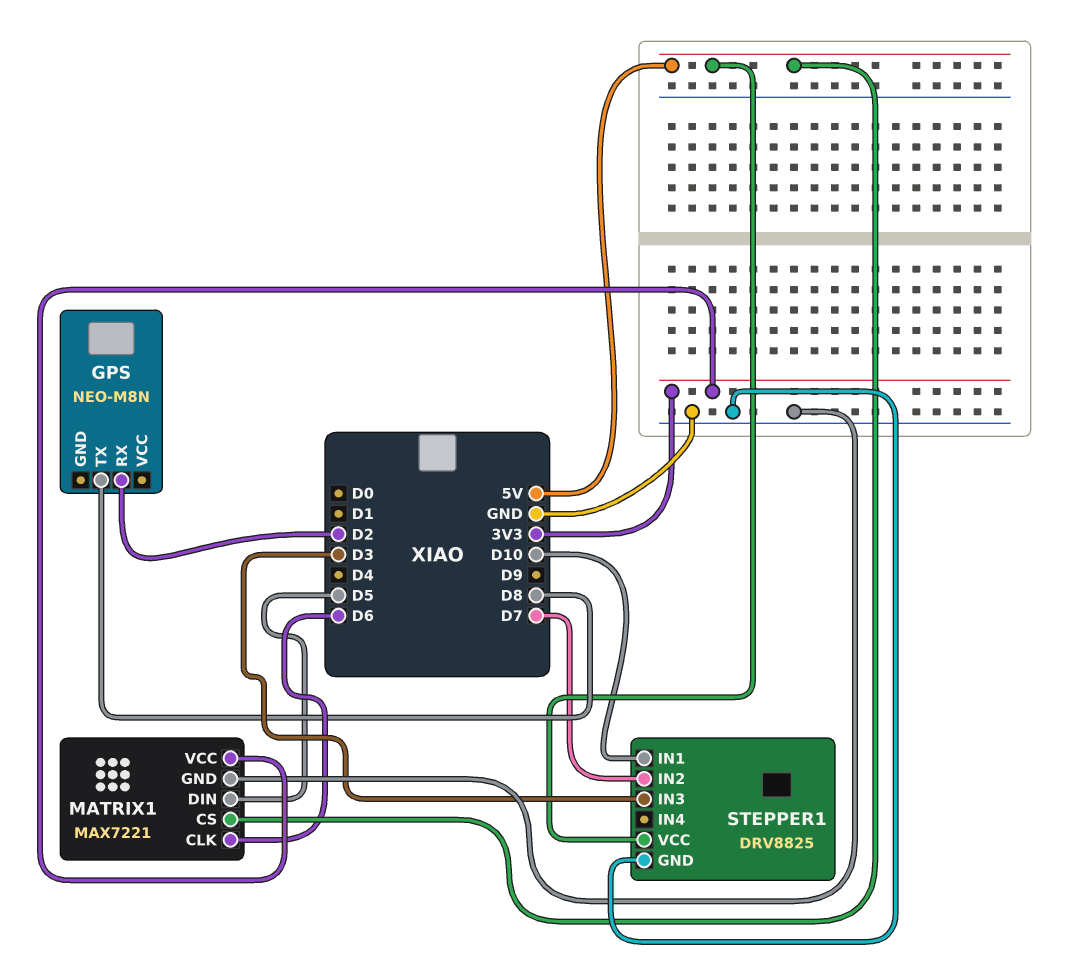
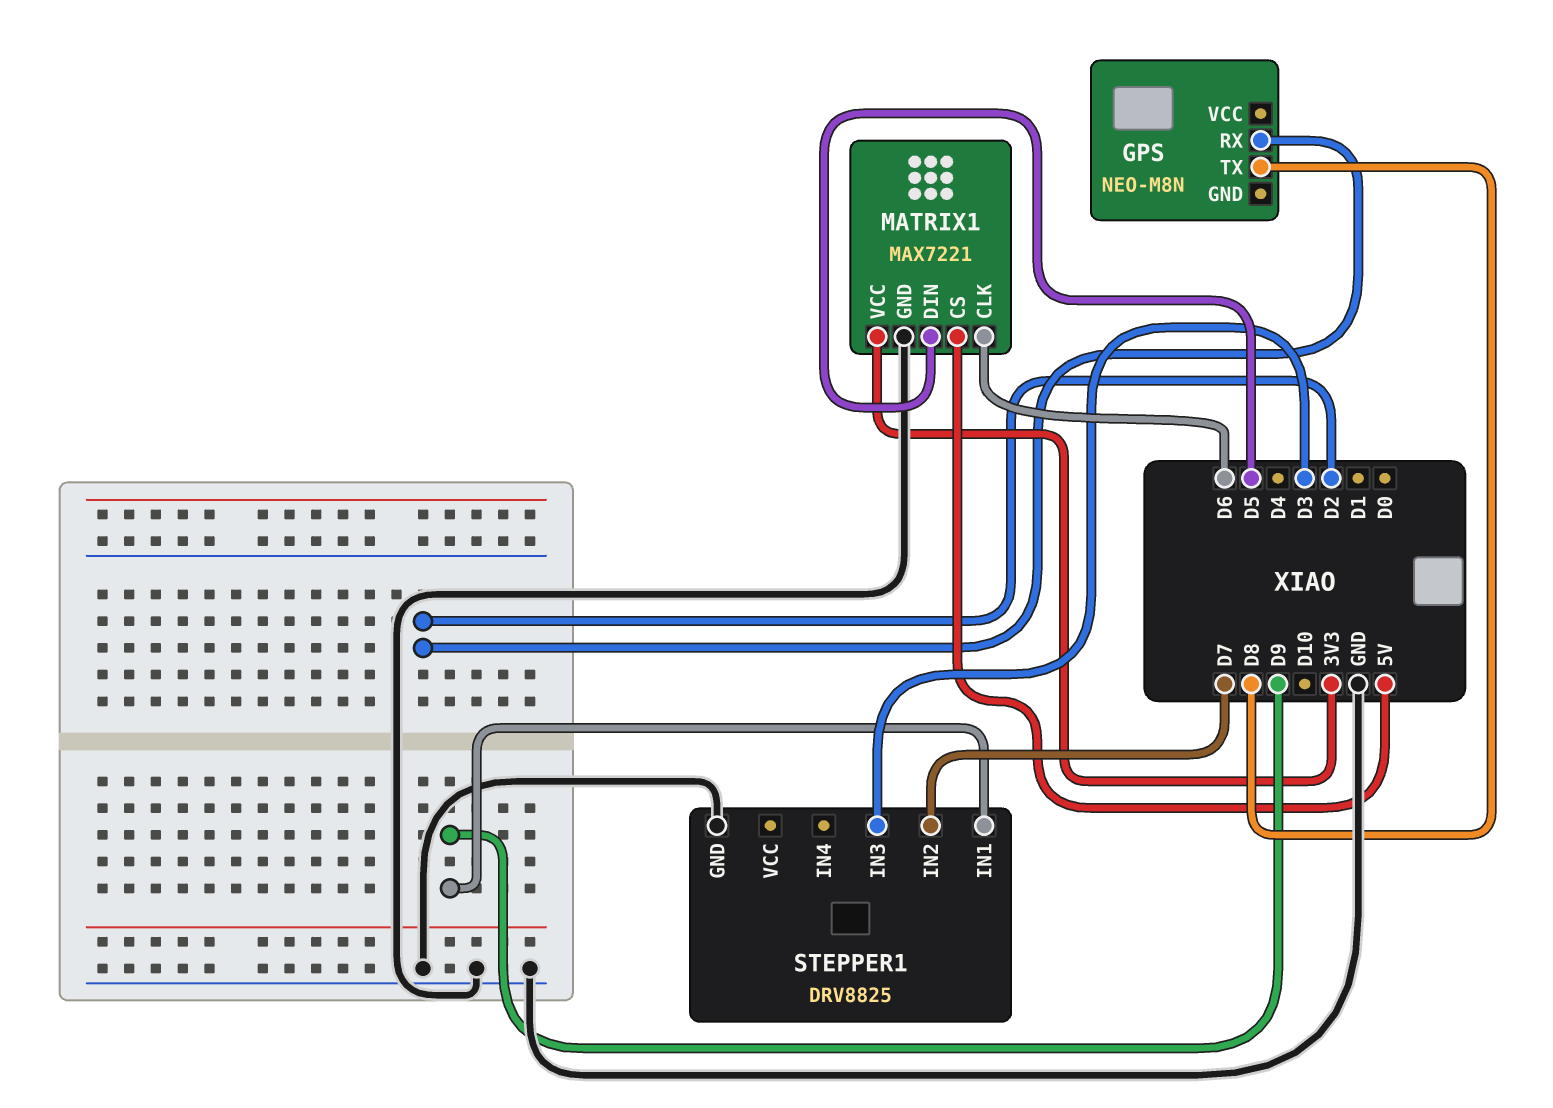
STEPPER1 pin IN1: D10 -> D9
STEPPER1 pin VCC: 5V -> none

